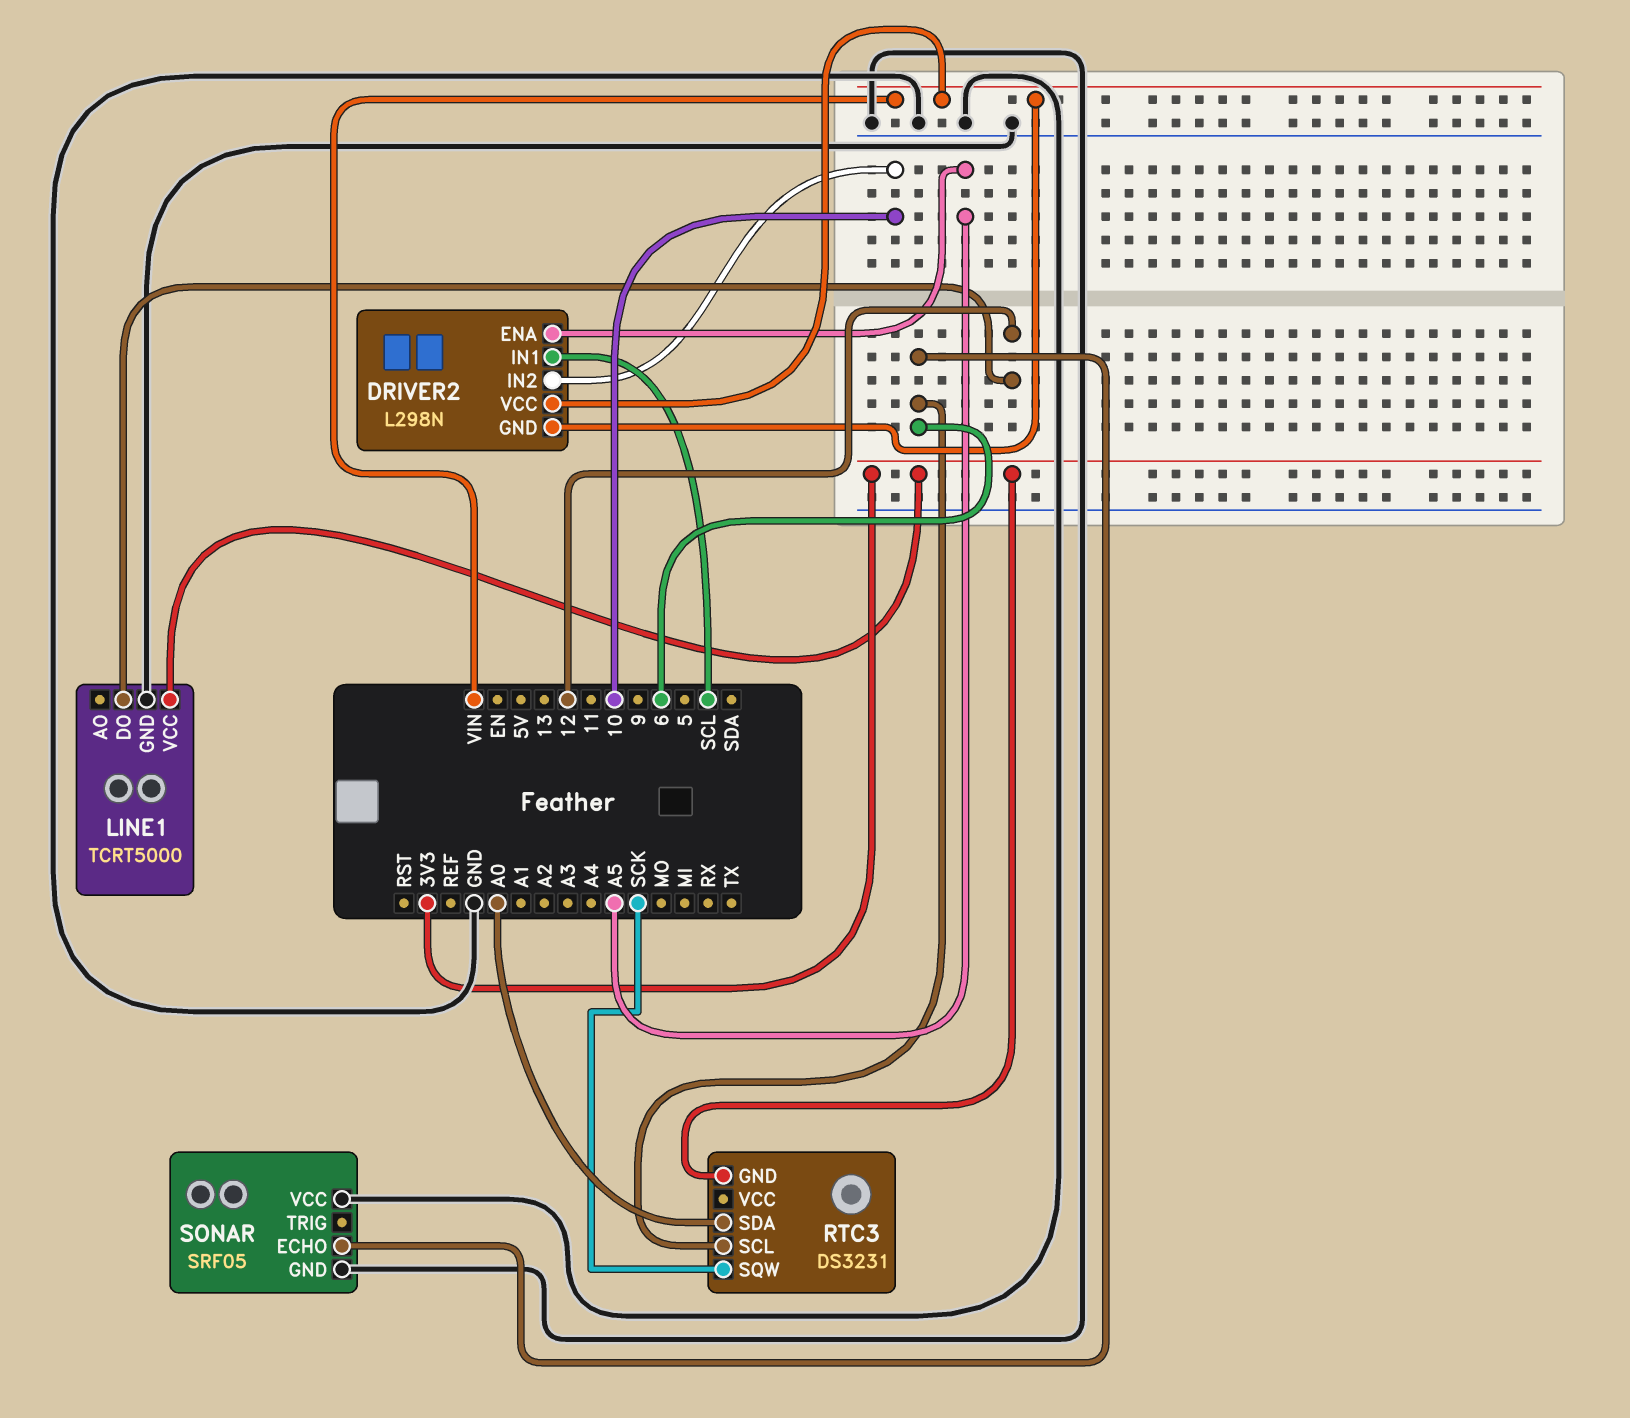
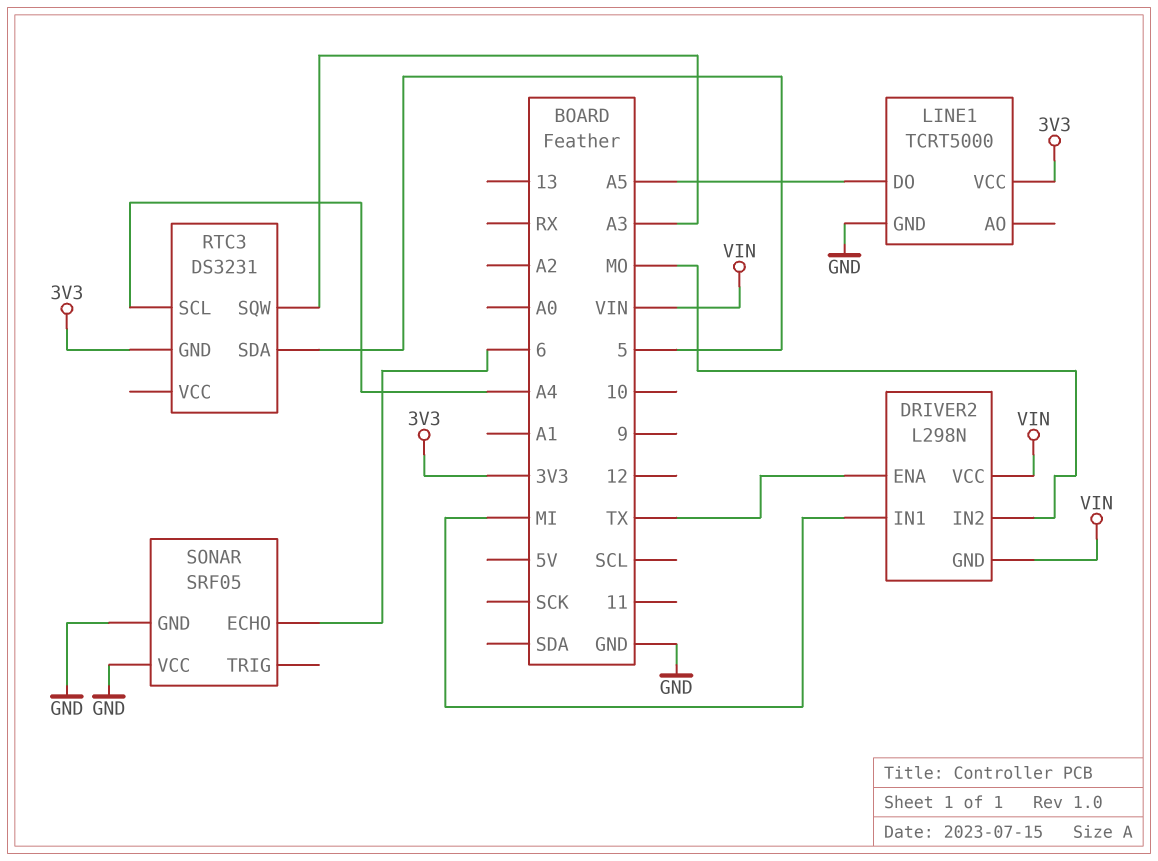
DRIVER2 pin ENA: A5 -> TX
DRIVER2 pin IN1: SCL -> MI
DRIVER2 pin IN2: 10 -> MO
LINE1 pin DO: 12 -> A5
RTC3 pin SCL: 6 -> A4
RTC3 pin SDA: A0 -> 5
RTC3 pin SQW: SCK -> A3

